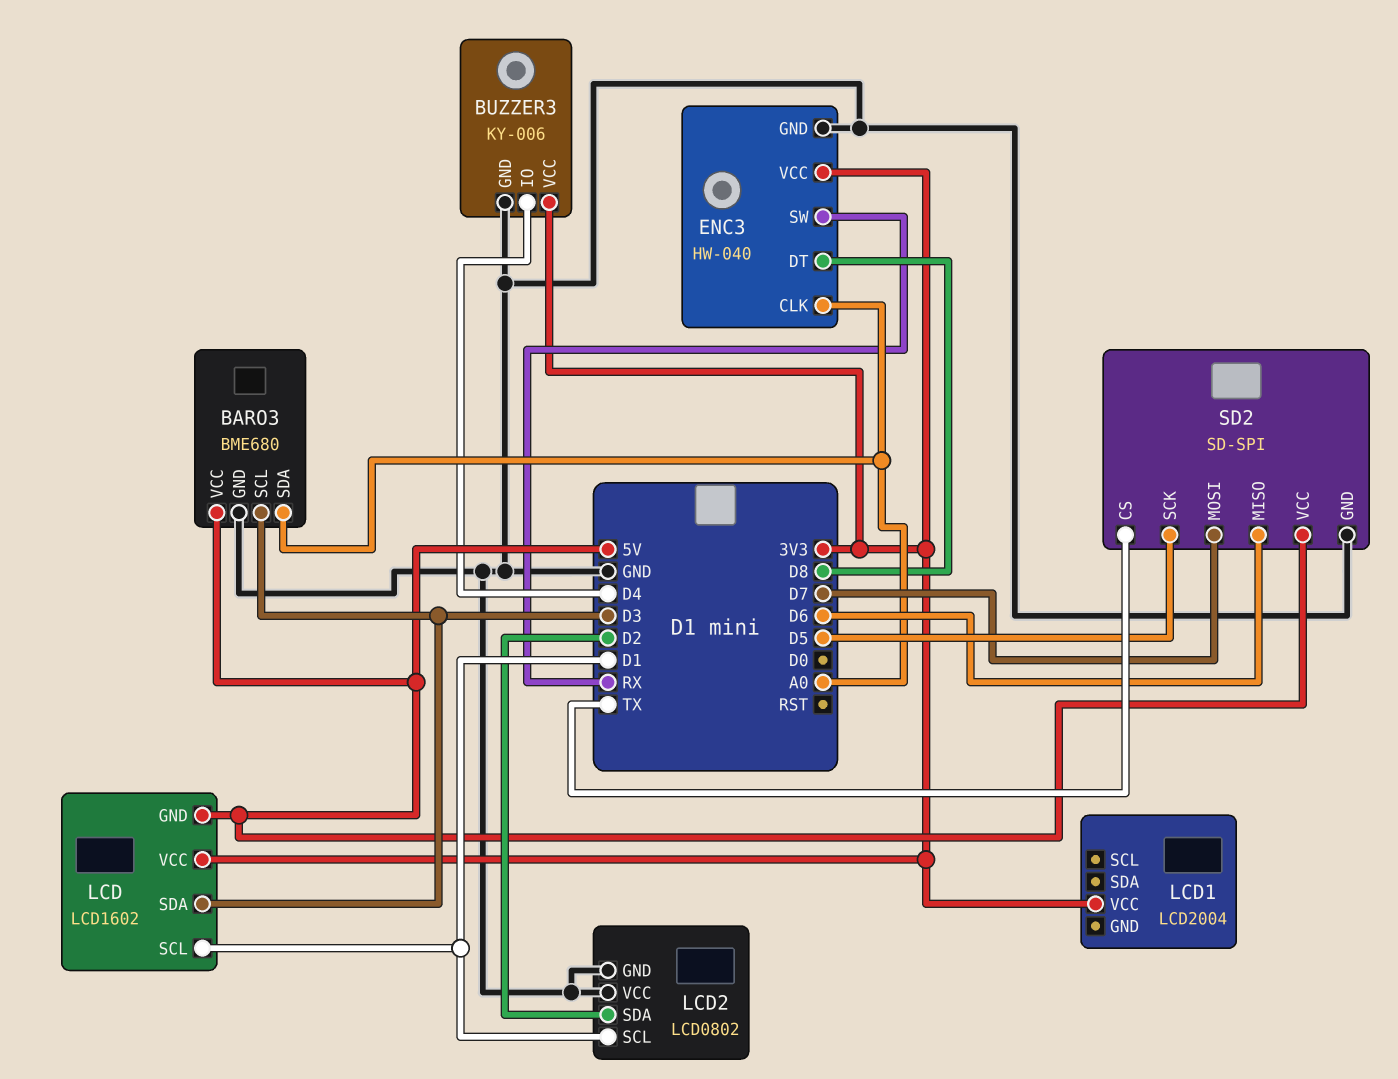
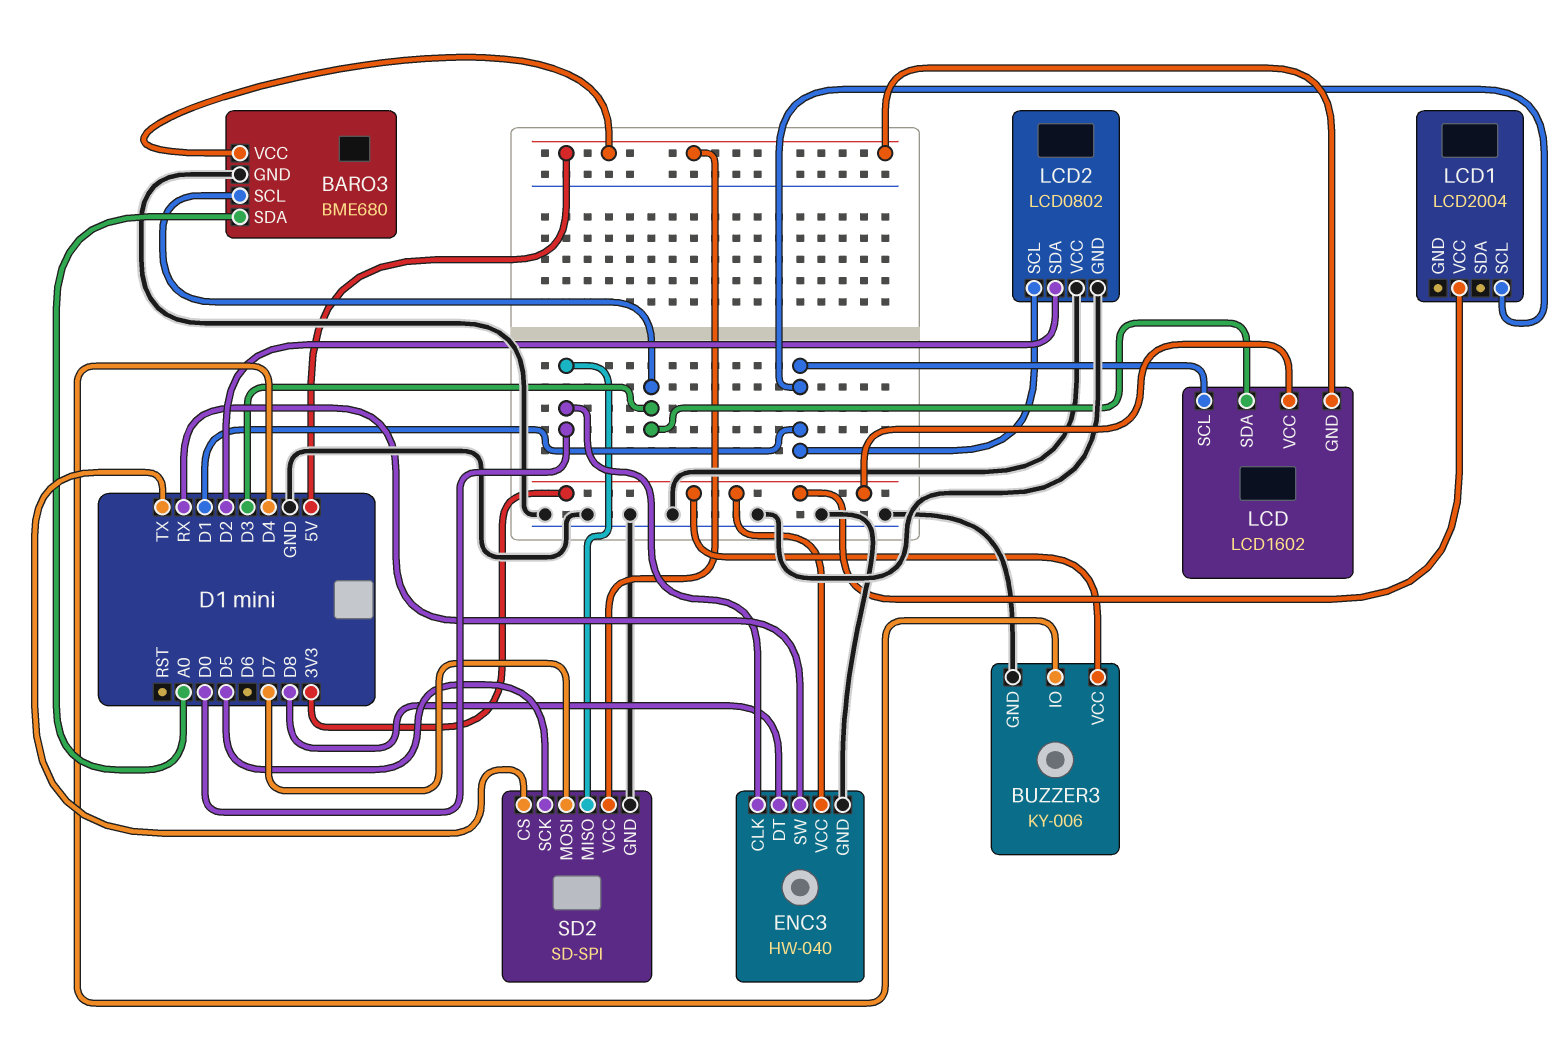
ENC3 pin CLK: A0 -> D0
LCD1 pin SCL: none -> D1
SD2 pin MISO: D6 -> D0

